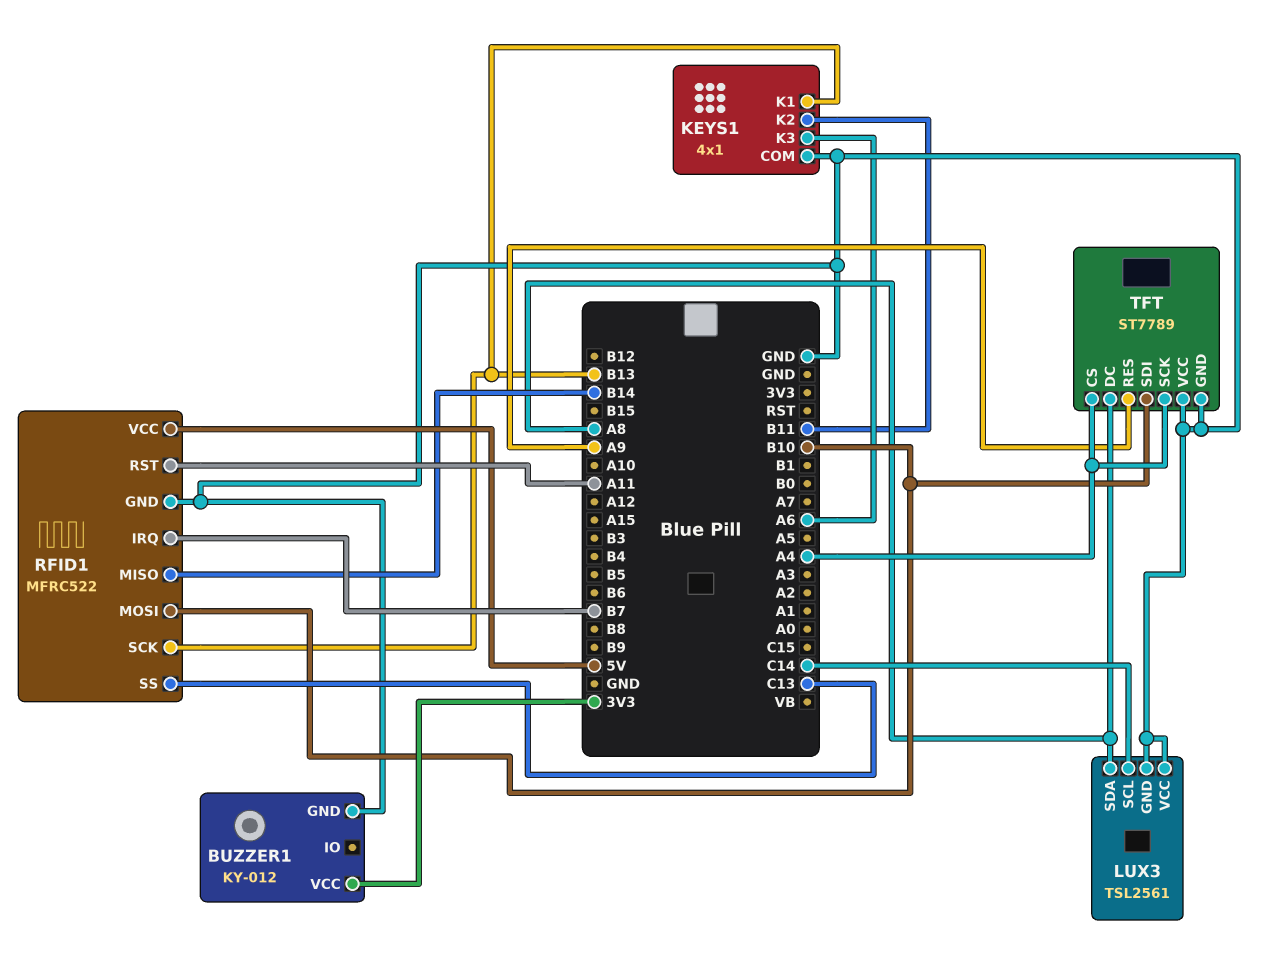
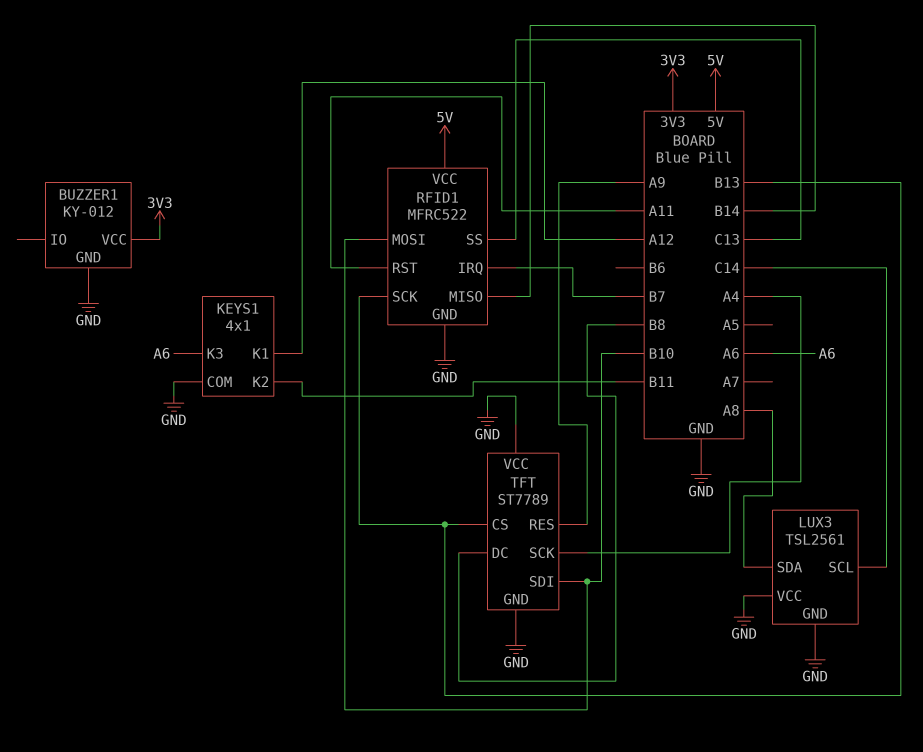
KEYS1 pin K1: B13 -> A12
TFT pin CS: A4 -> B13
TFT pin DC: A8 -> B8

